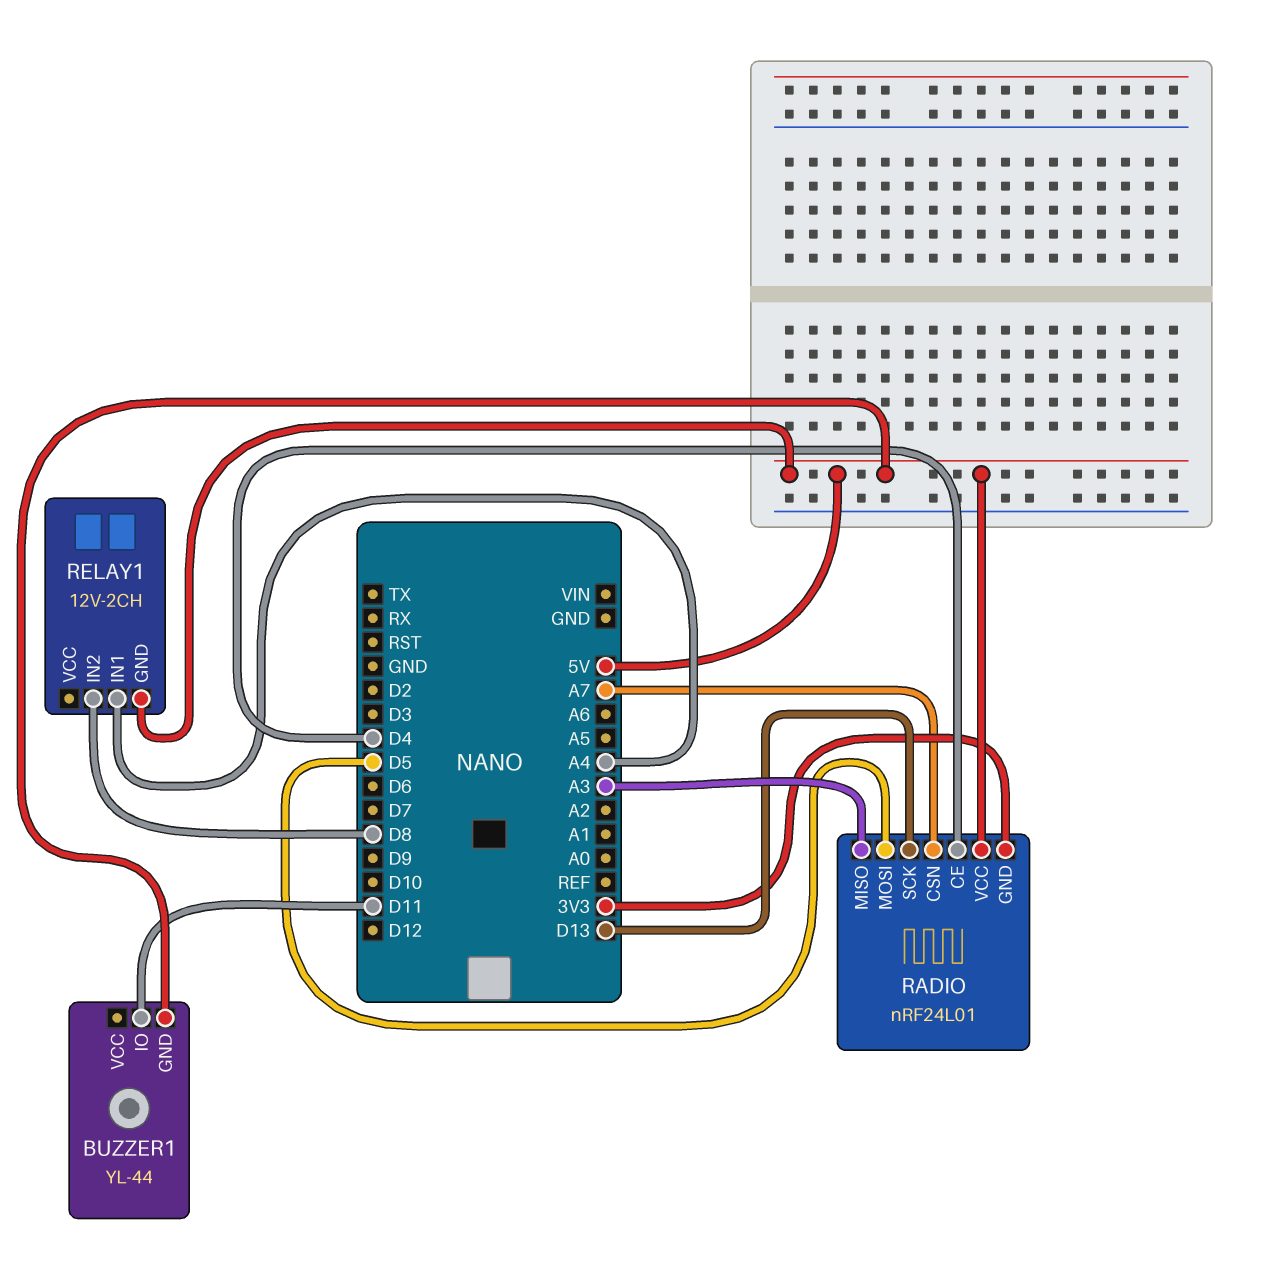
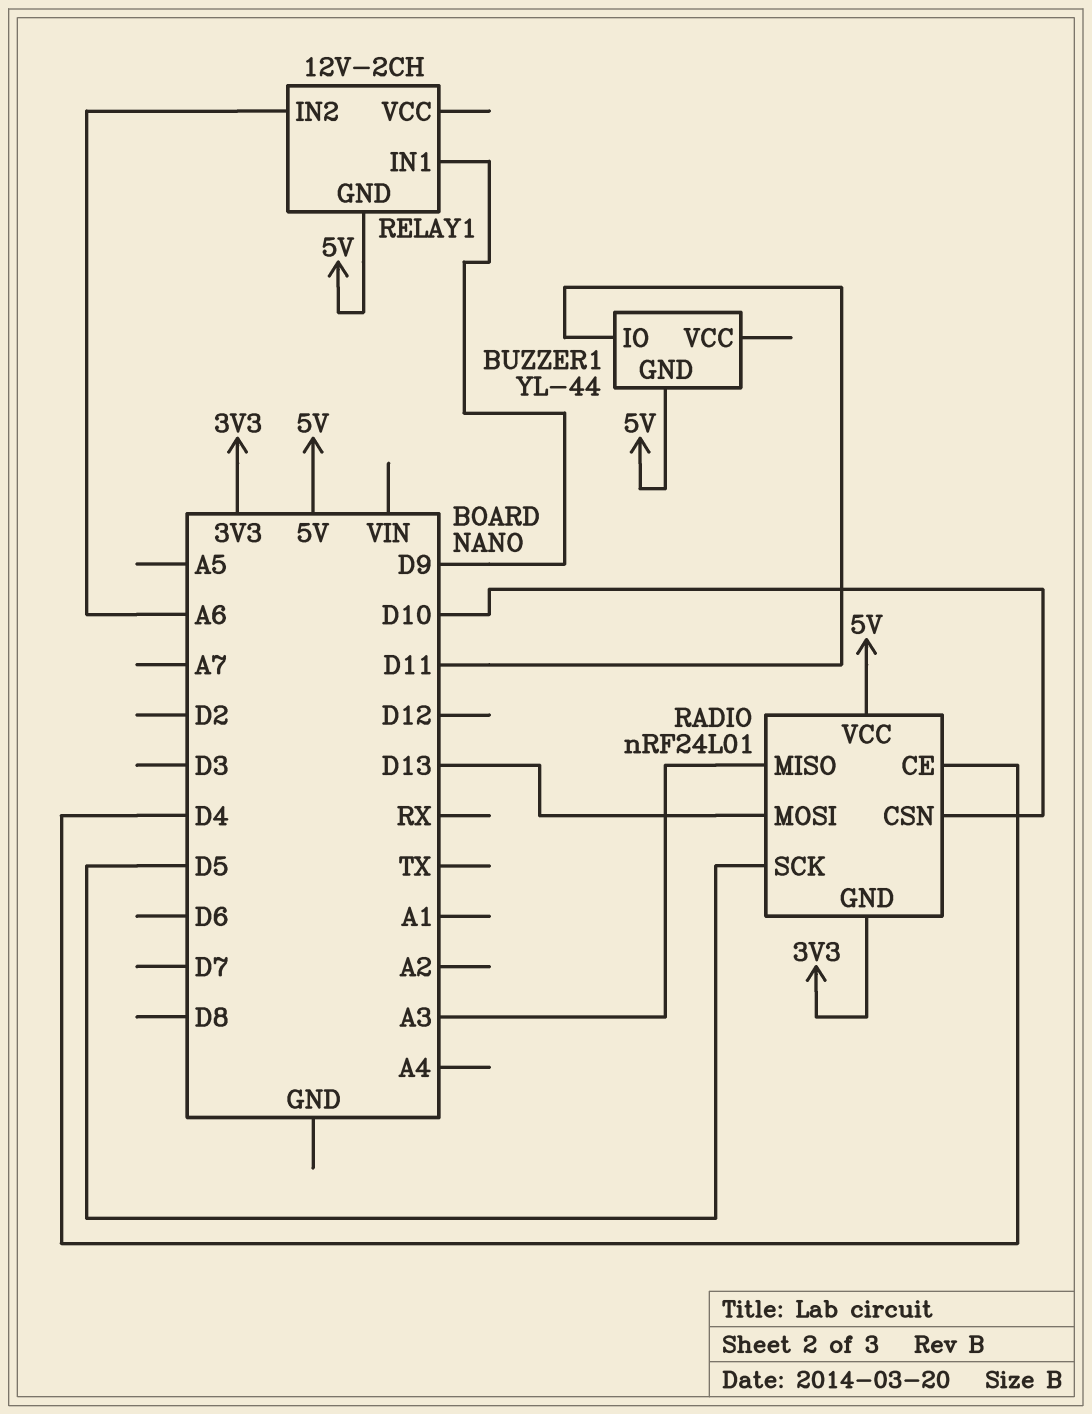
RADIO pin CSN: A7 -> D10
RADIO pin MOSI: D5 -> D13
RADIO pin SCK: D13 -> D5
RELAY1 pin IN1: A4 -> D9
RELAY1 pin IN2: D8 -> A6

